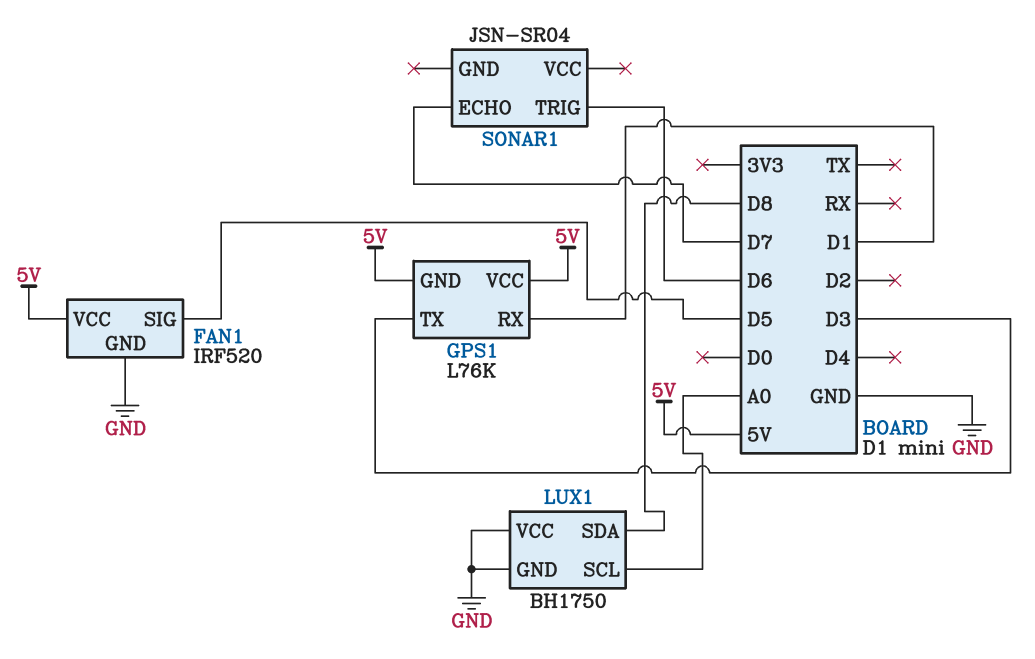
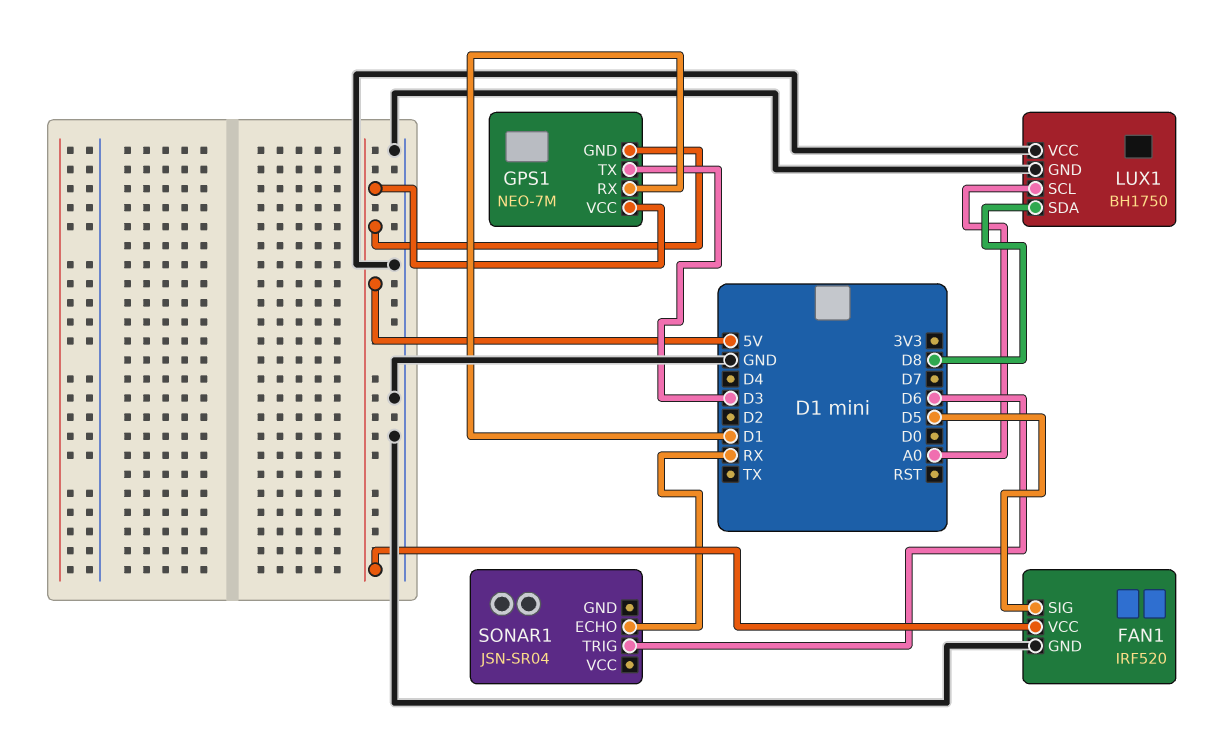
GPS1: L76K -> NEO-7M
SONAR1 pin ECHO: D7 -> RX

